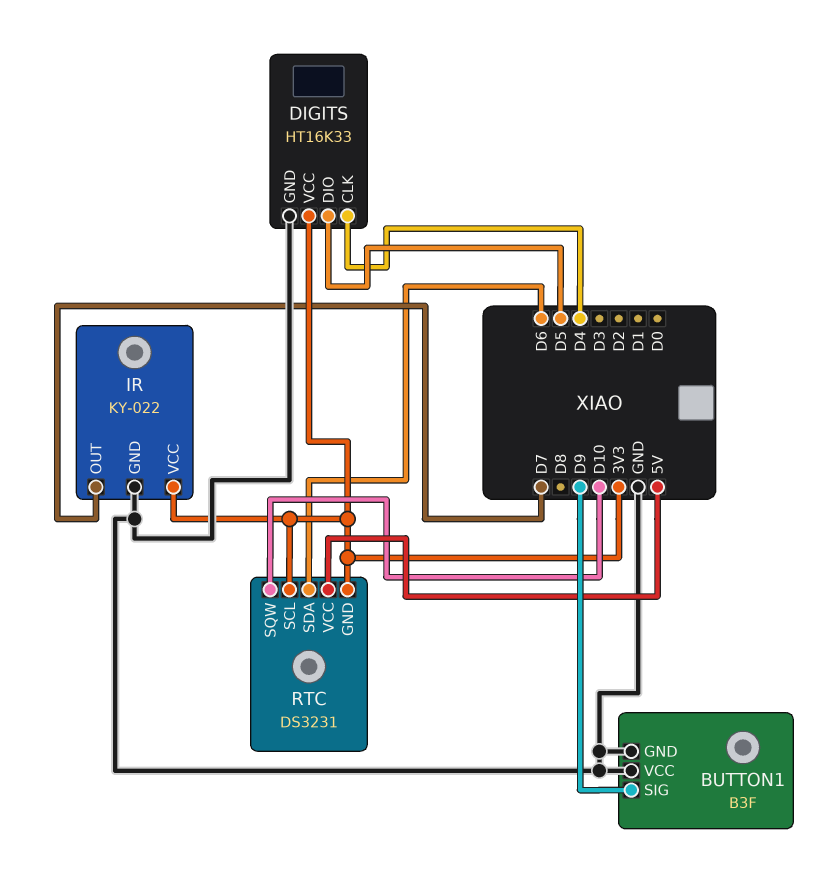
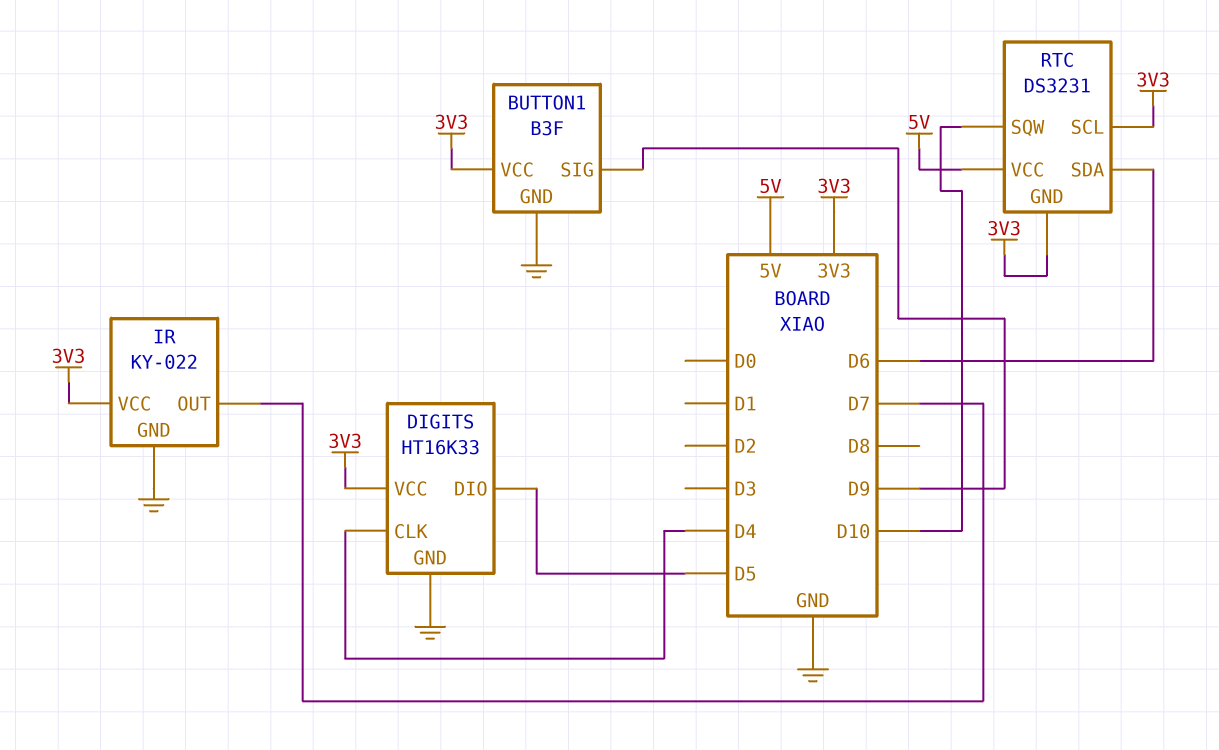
BUTTON1 pin VCC: GND -> 3V3

